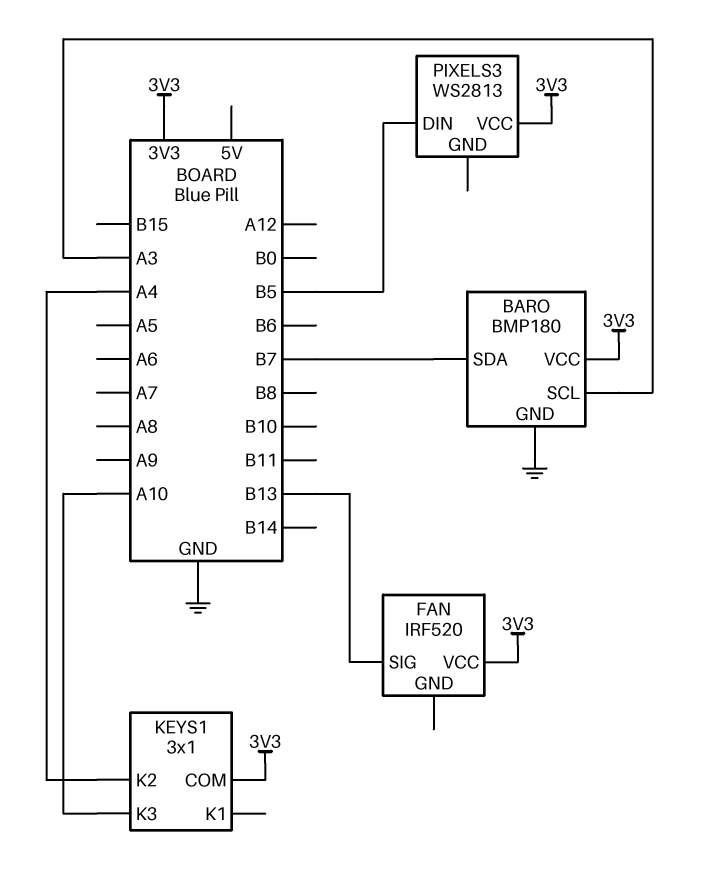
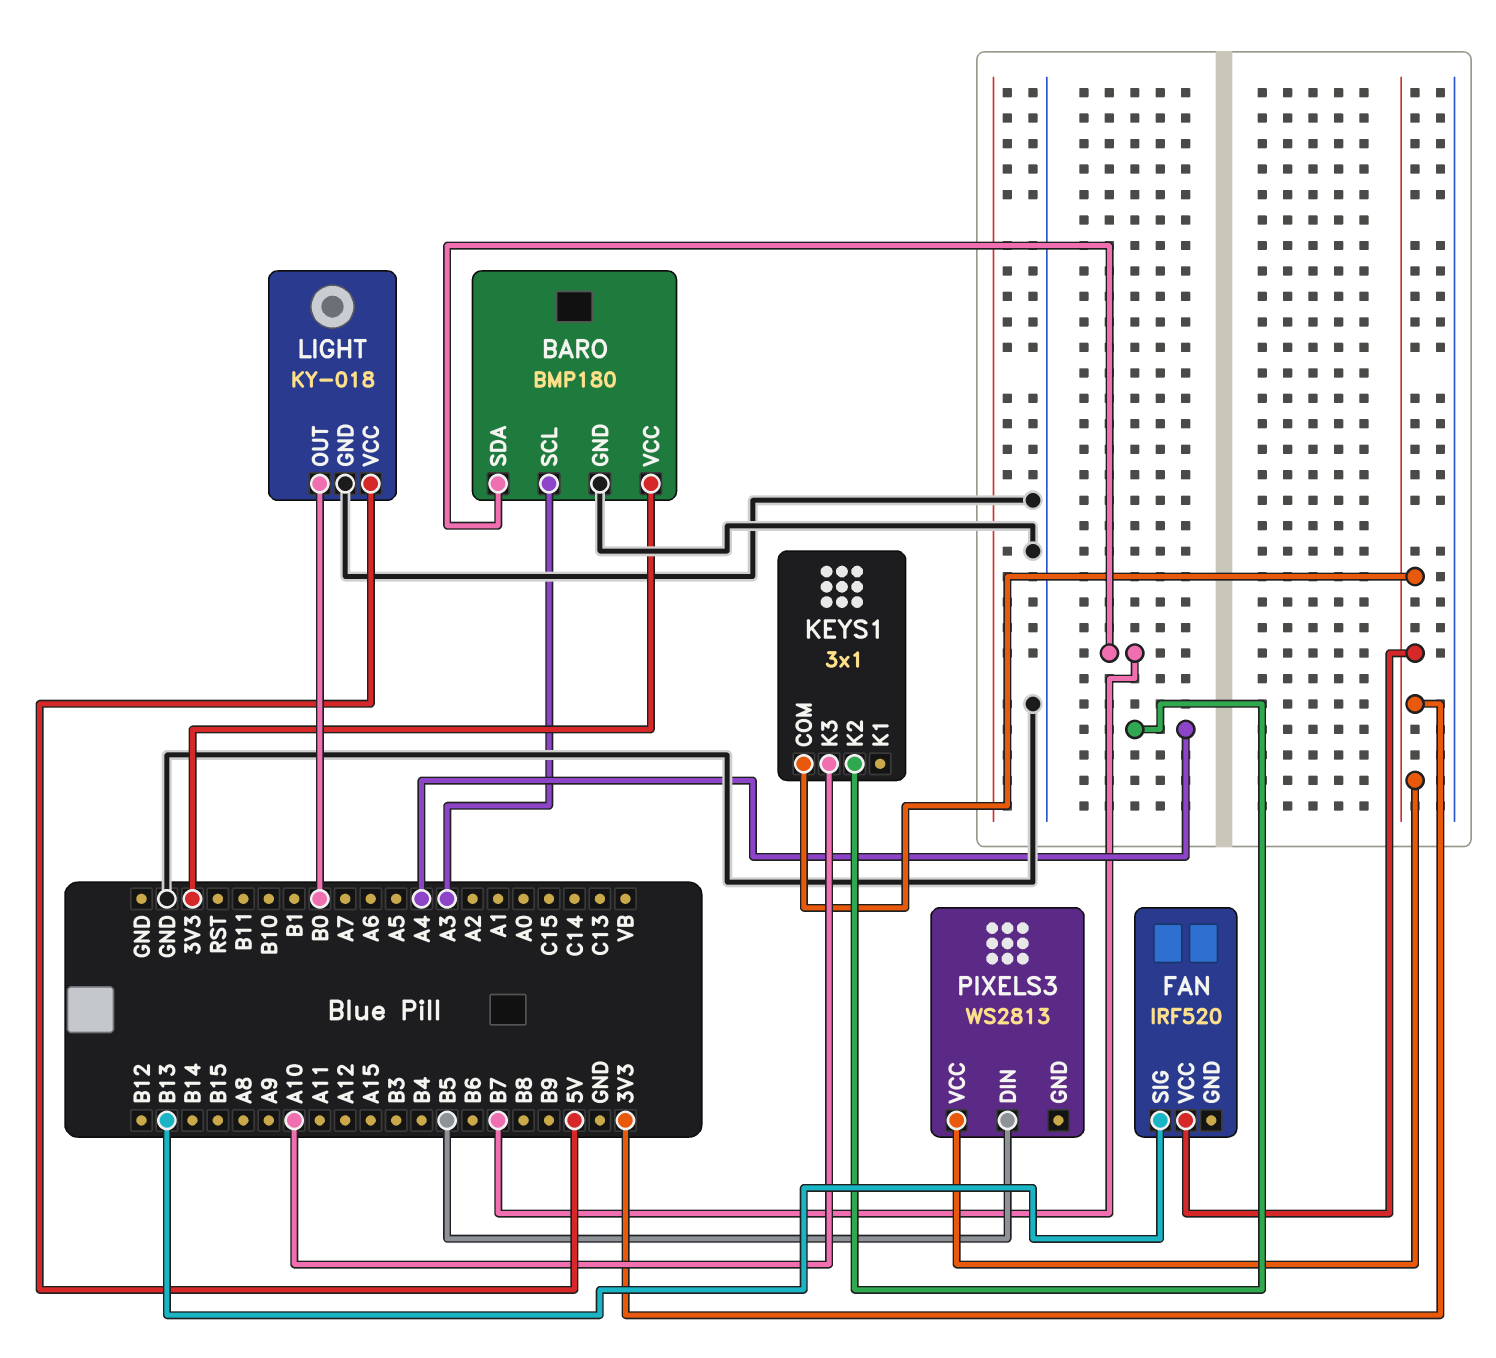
LIGHT: none -> KY-018
LIGHT pin GND: none -> GND
LIGHT pin OUT: none -> B0
LIGHT pin VCC: none -> 5V

